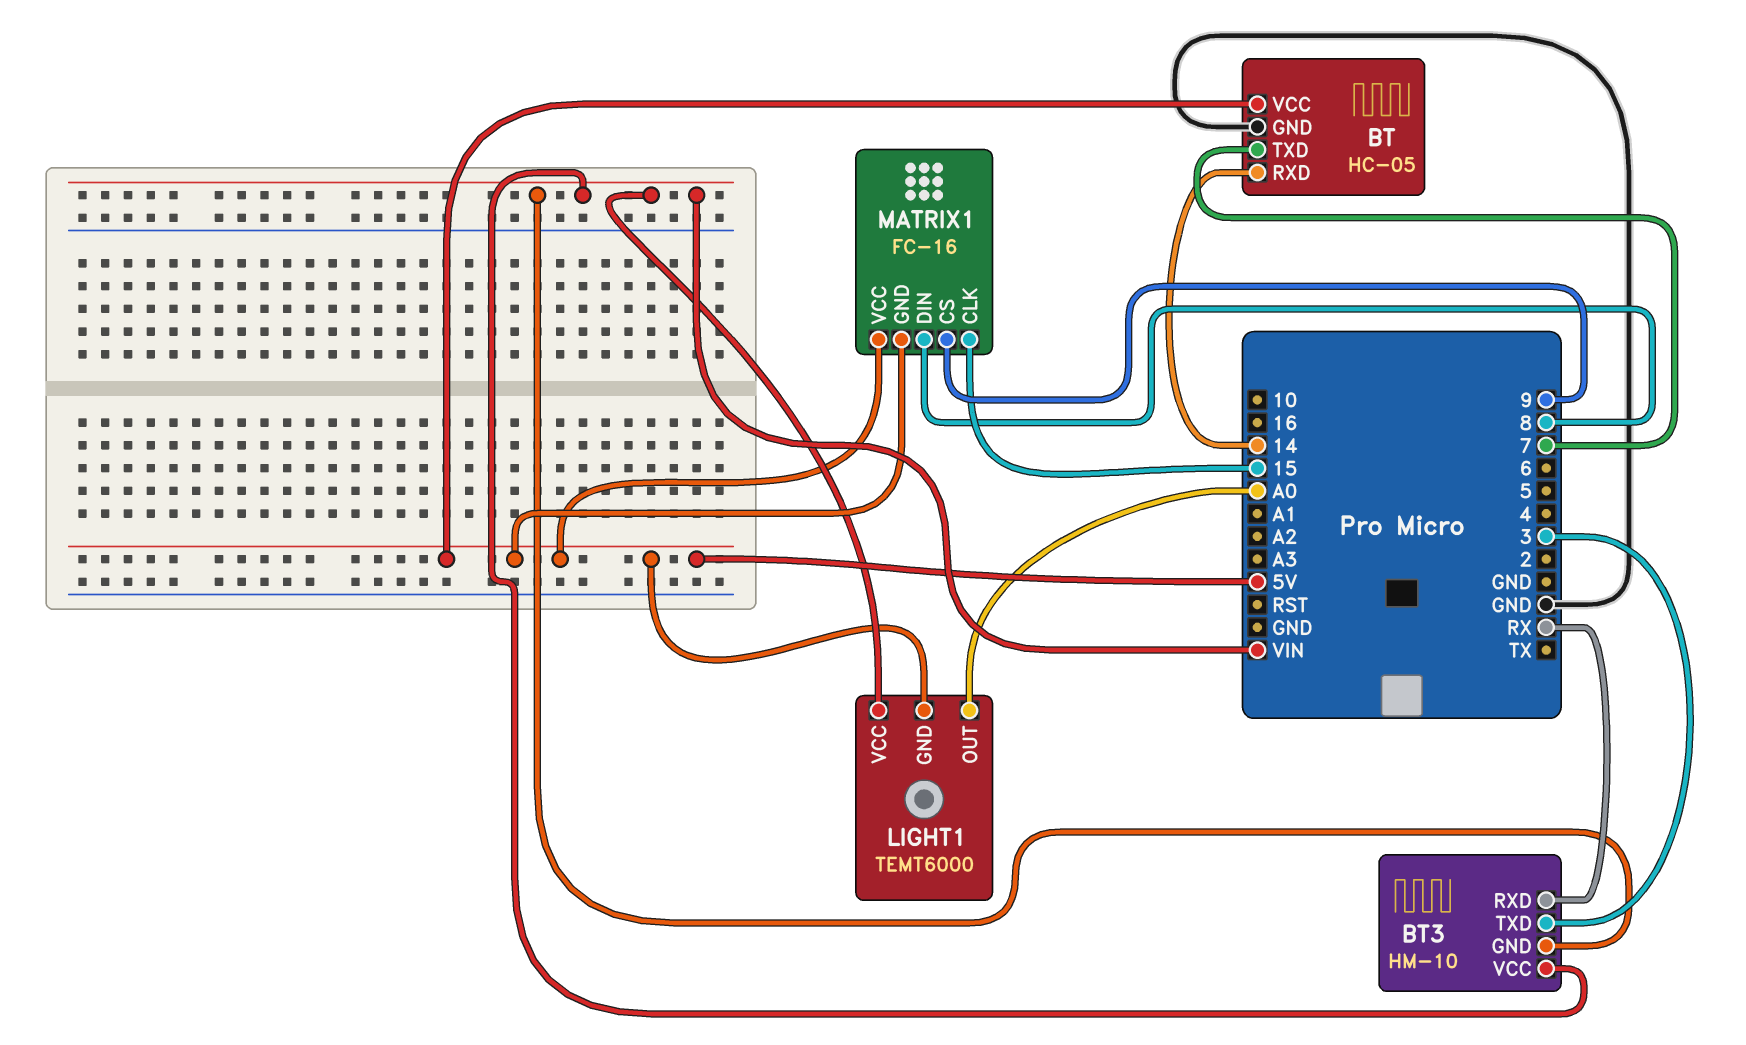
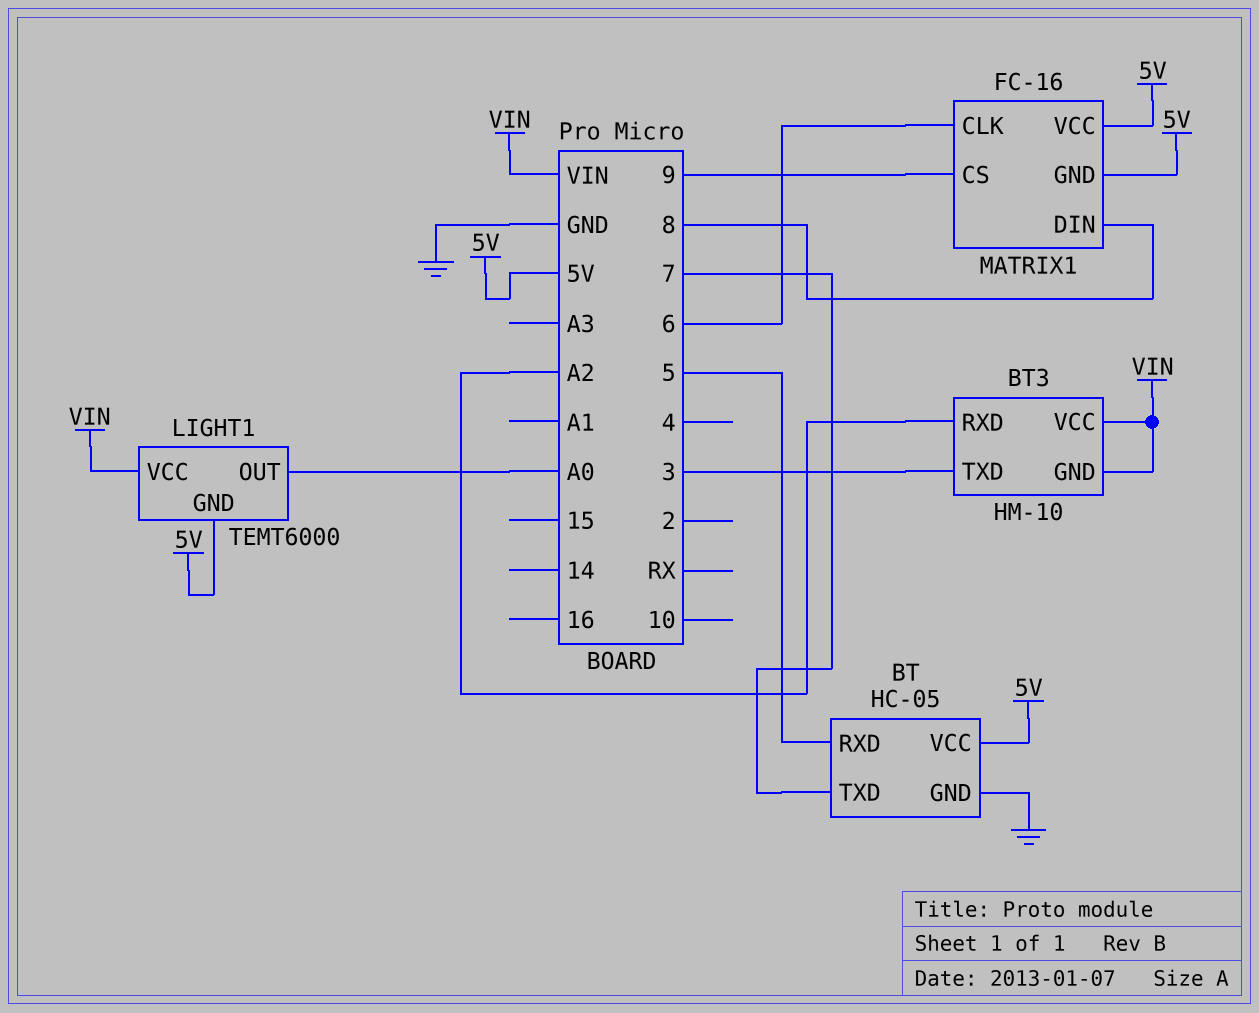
BT pin RXD: 14 -> 5
BT3 pin RXD: RX -> A2
MATRIX1 pin CLK: 15 -> 6

